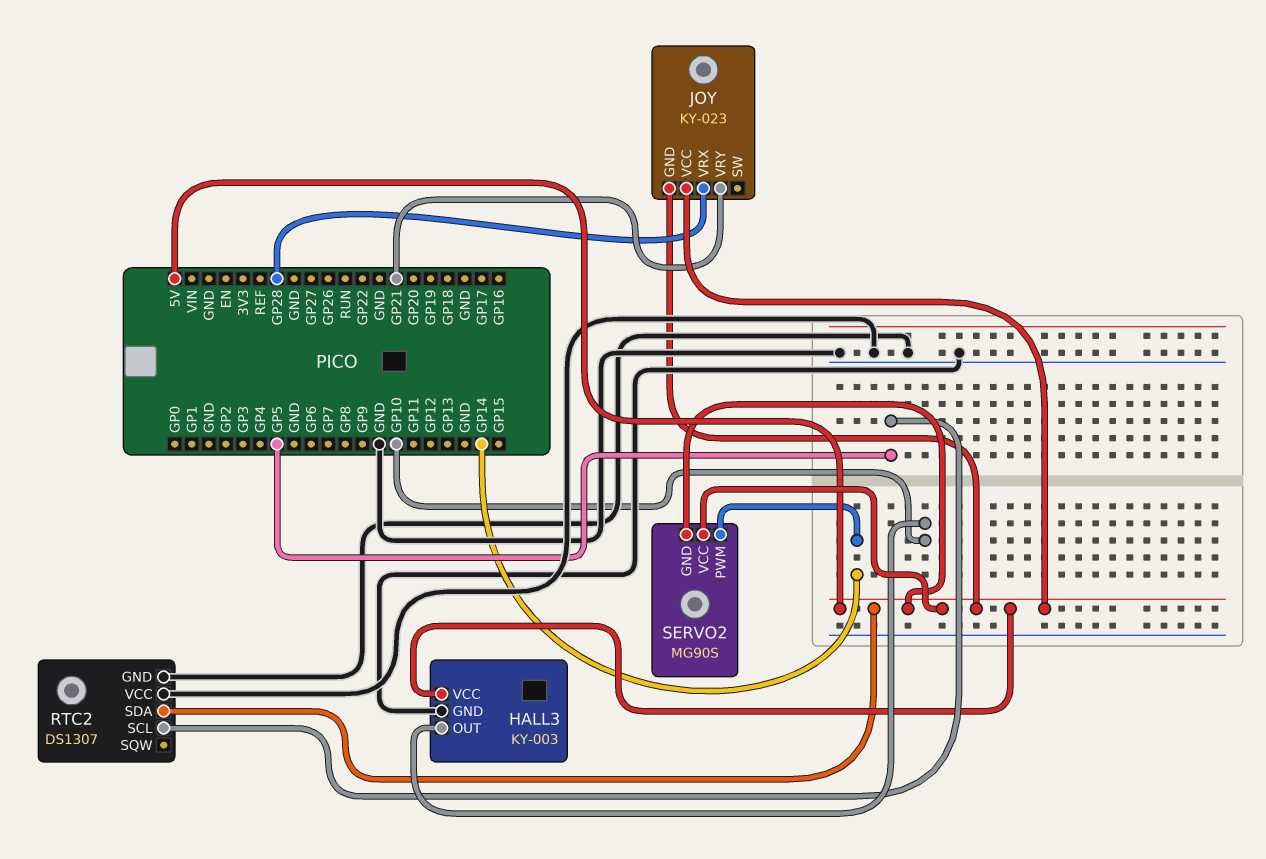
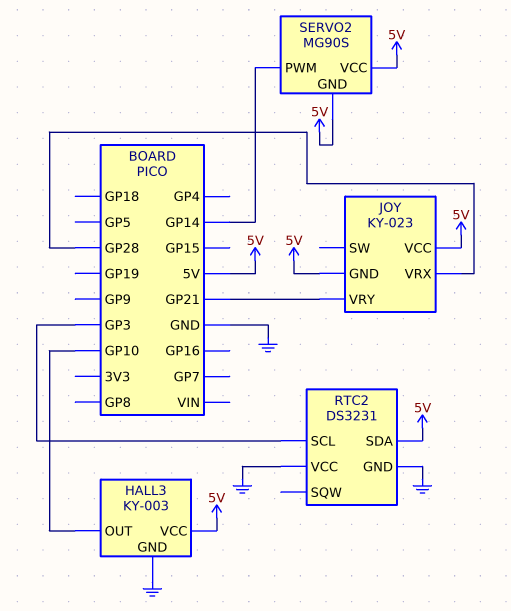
RTC2: DS1307 -> DS3231
RTC2 pin SCL: GP5 -> GP3

